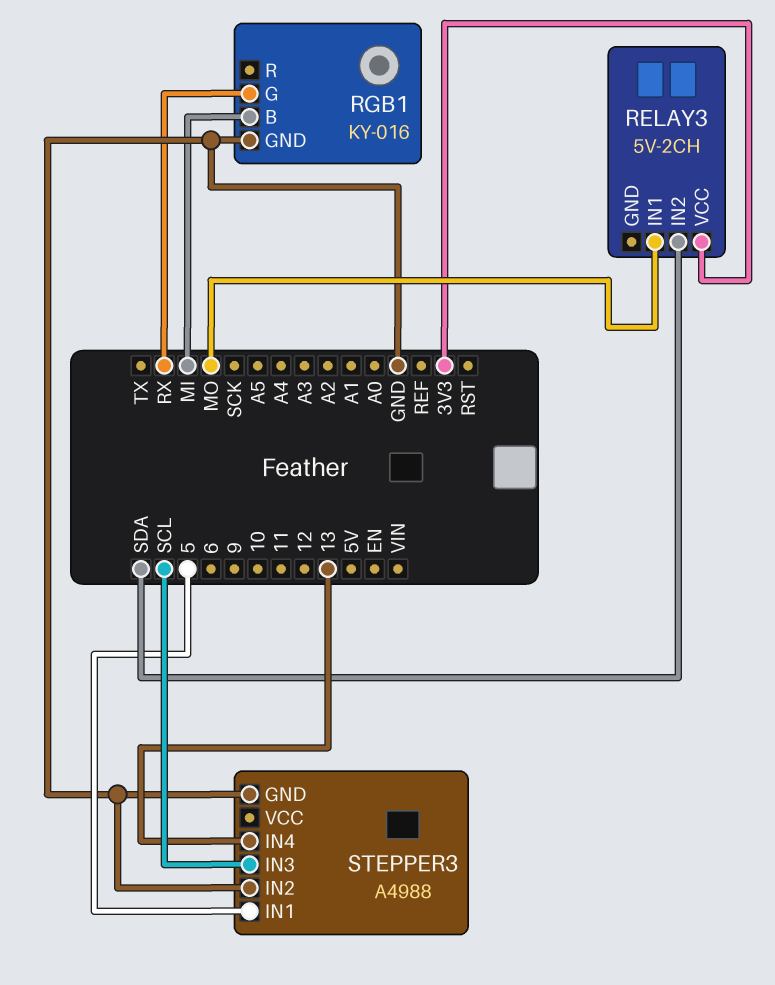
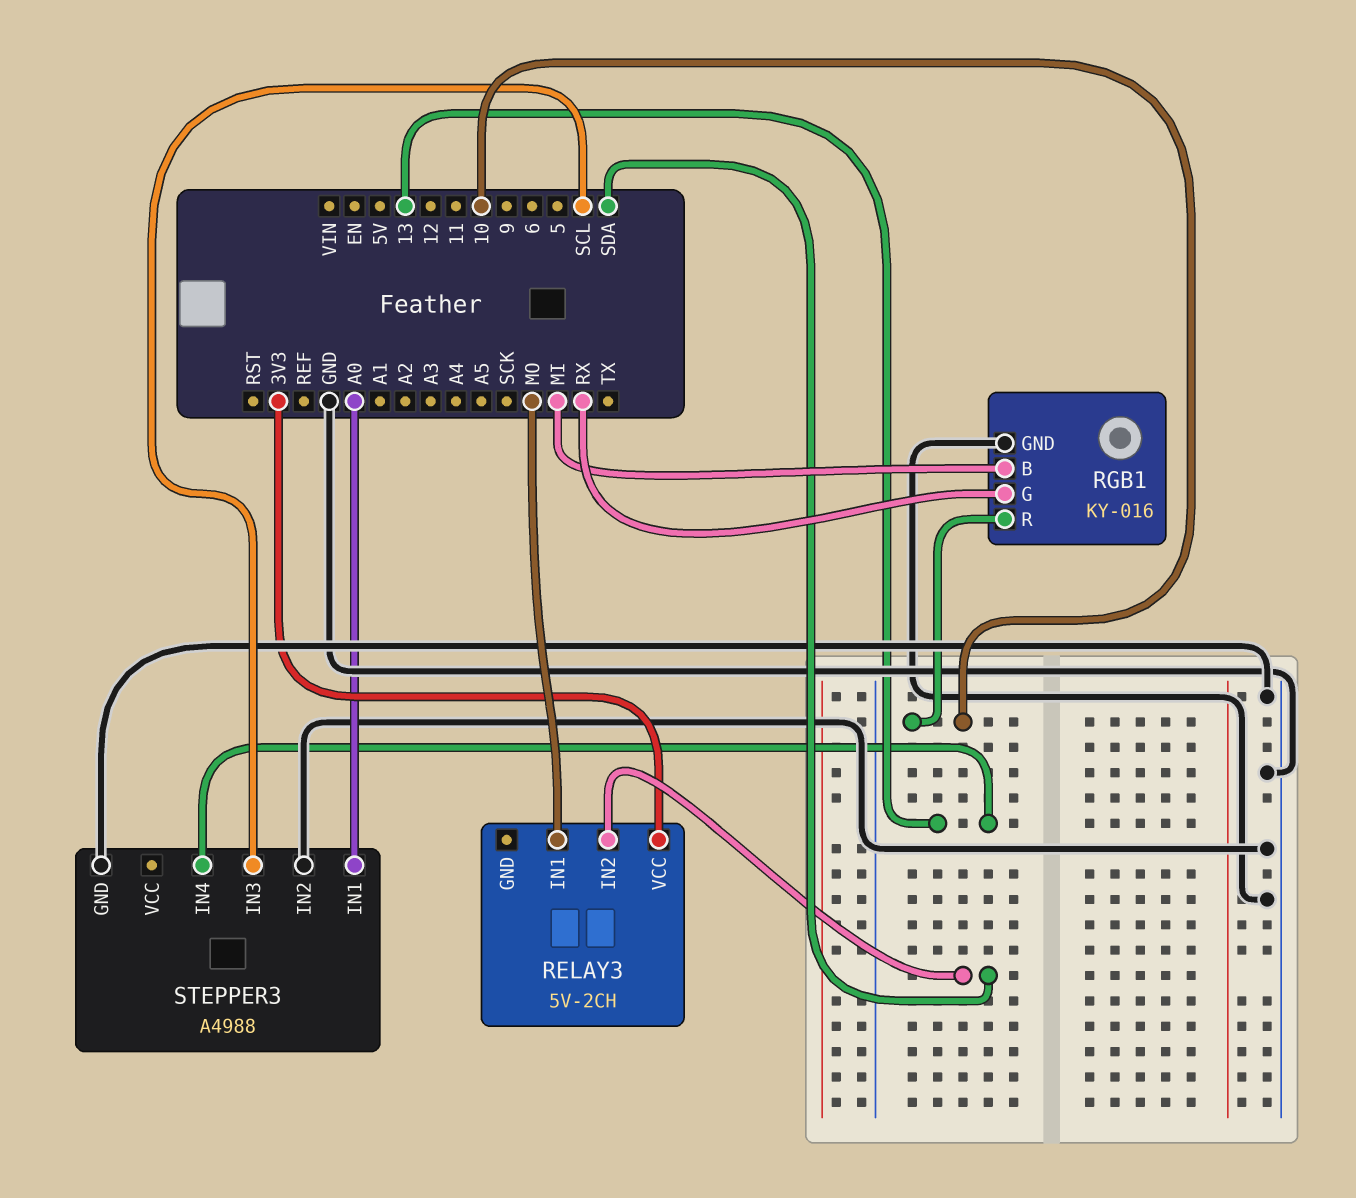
RGB1 pin R: none -> 10
STEPPER3 pin IN1: 5 -> A0

